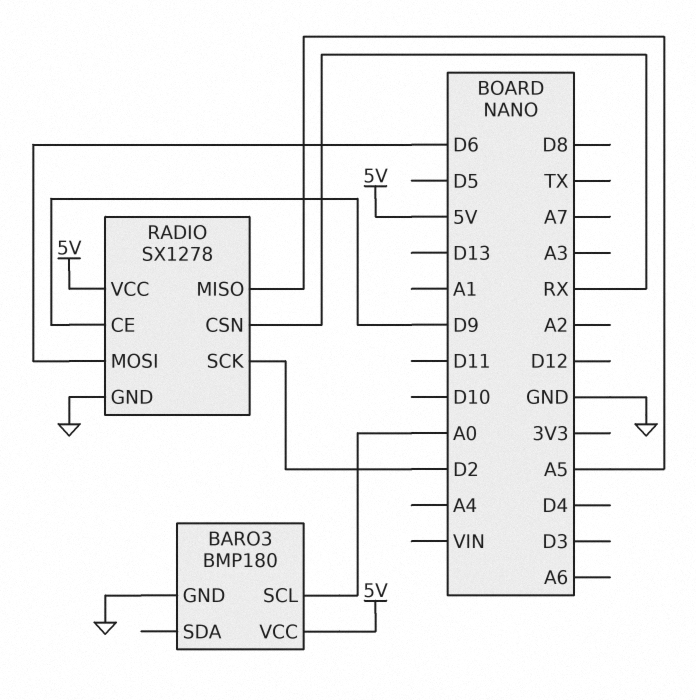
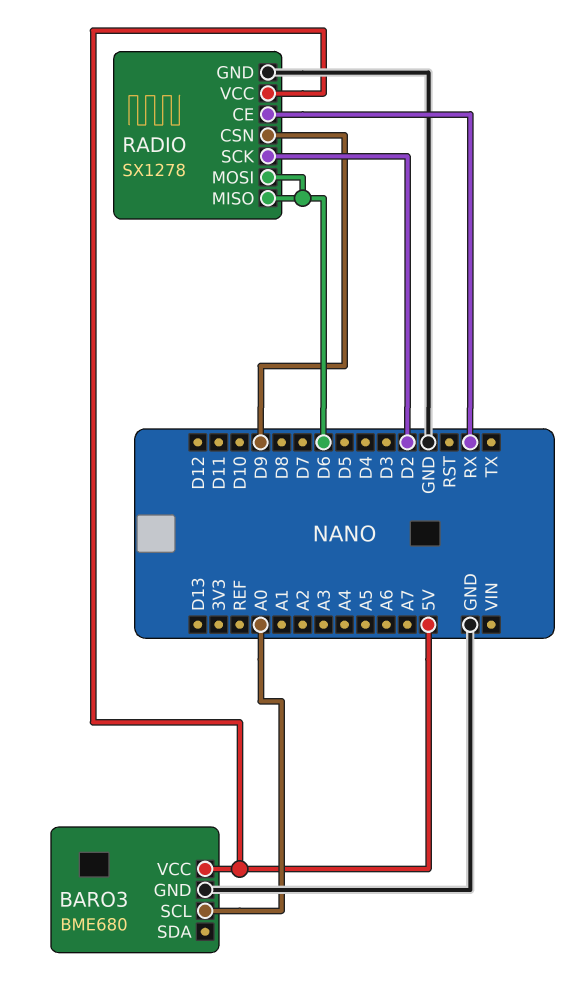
BARO3: BMP180 -> BME680
RADIO pin CE: D9 -> RX
RADIO pin CSN: RX -> D9
RADIO pin MISO: A5 -> D6

